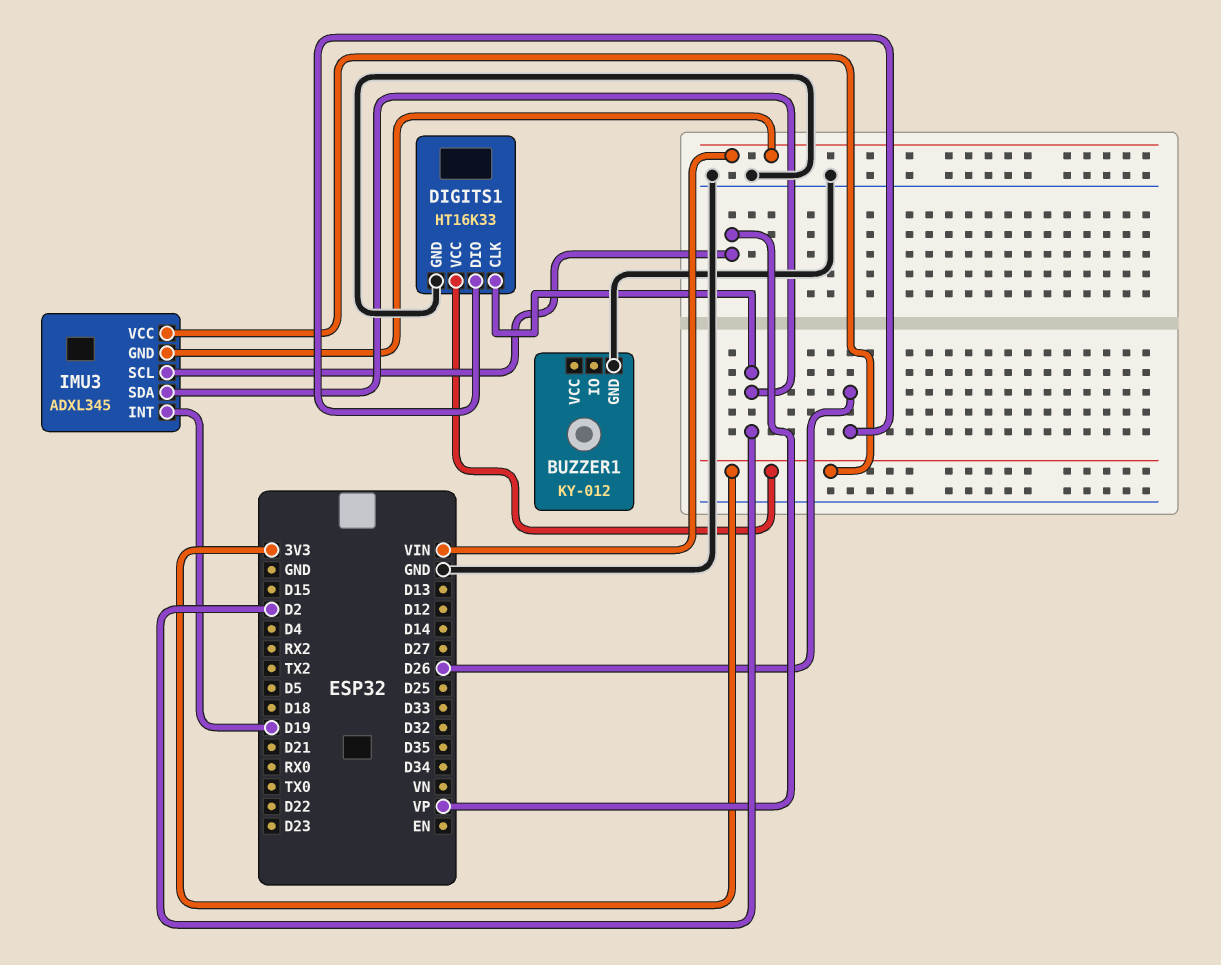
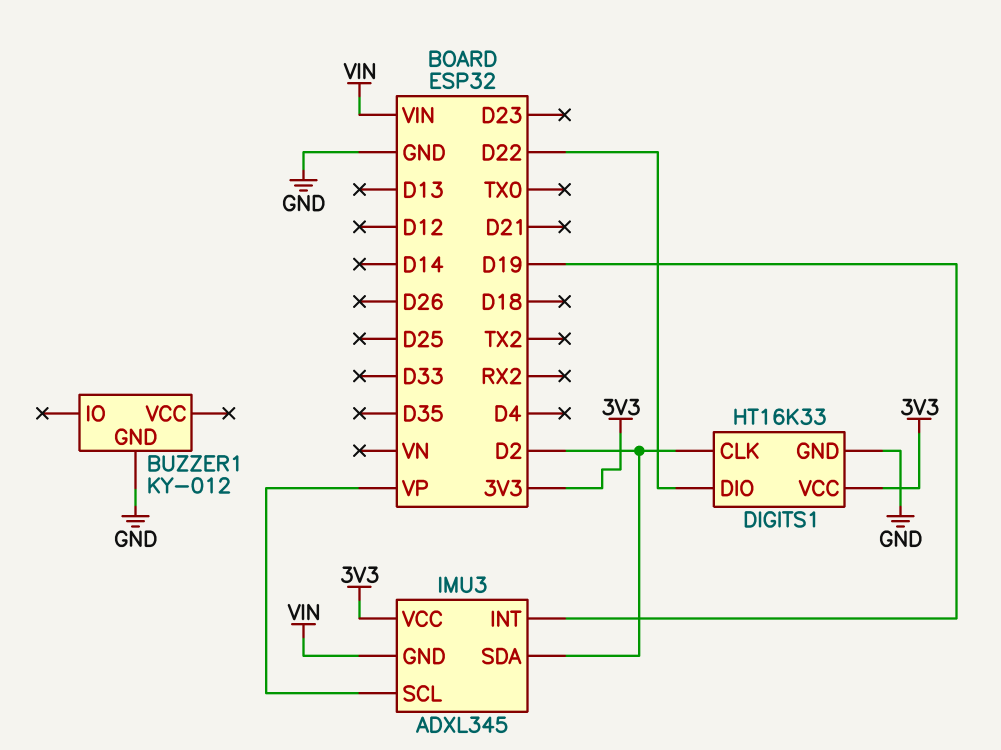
DIGITS1 pin DIO: D26 -> D22

